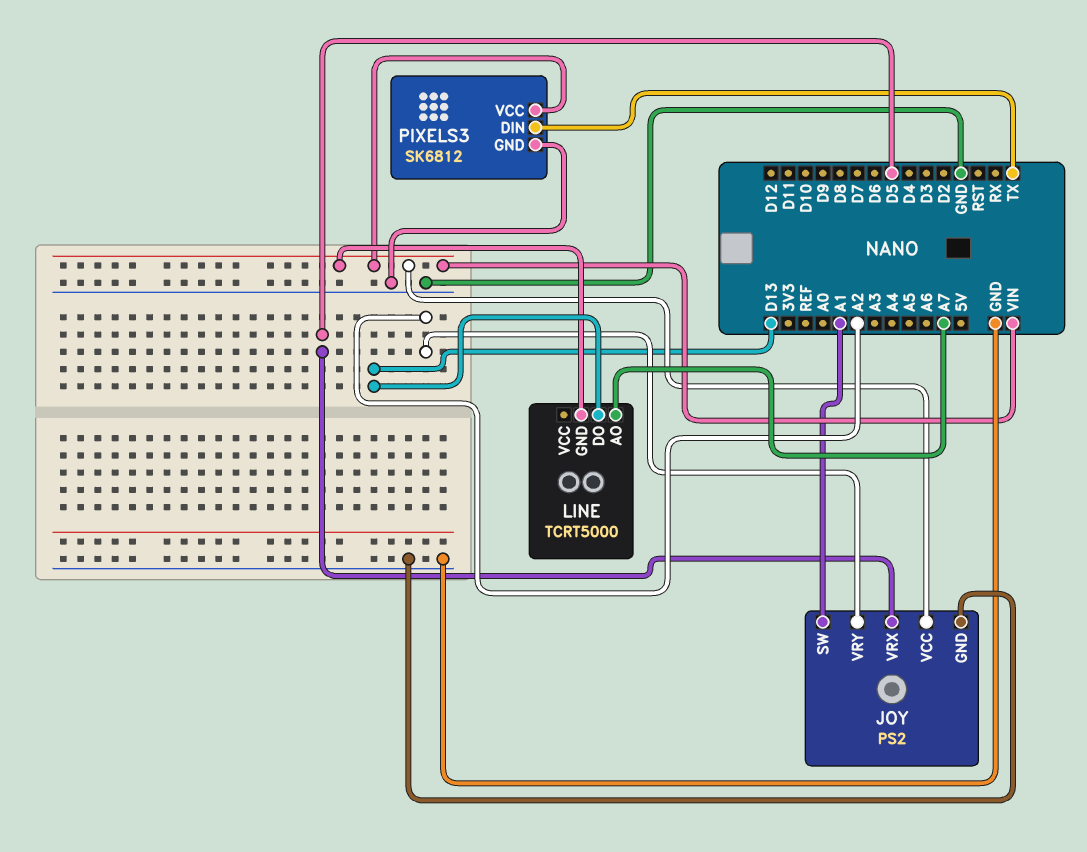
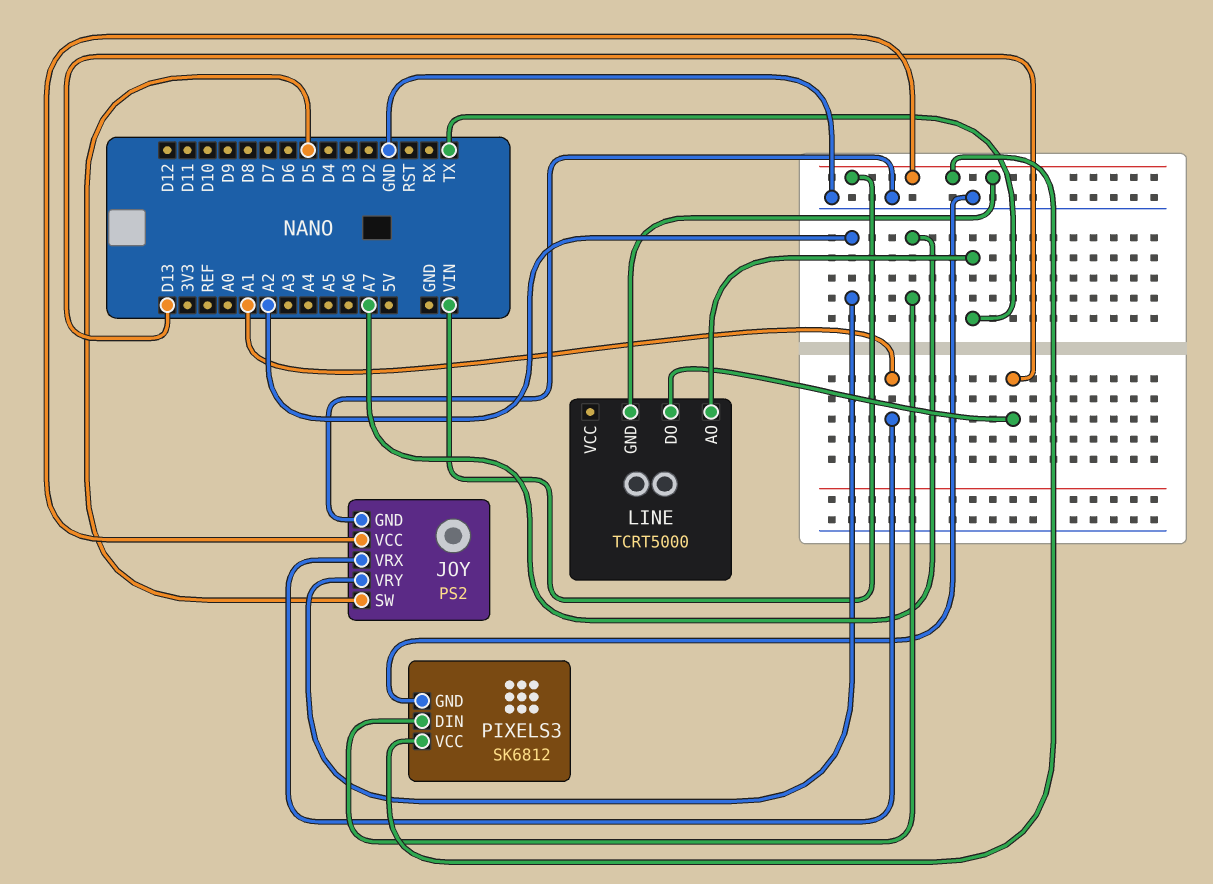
JOY pin SW: A1 -> D5
JOY pin VRX: D5 -> A1
LINE pin AO: A7 -> TX
PIXELS3 pin DIN: TX -> A7

